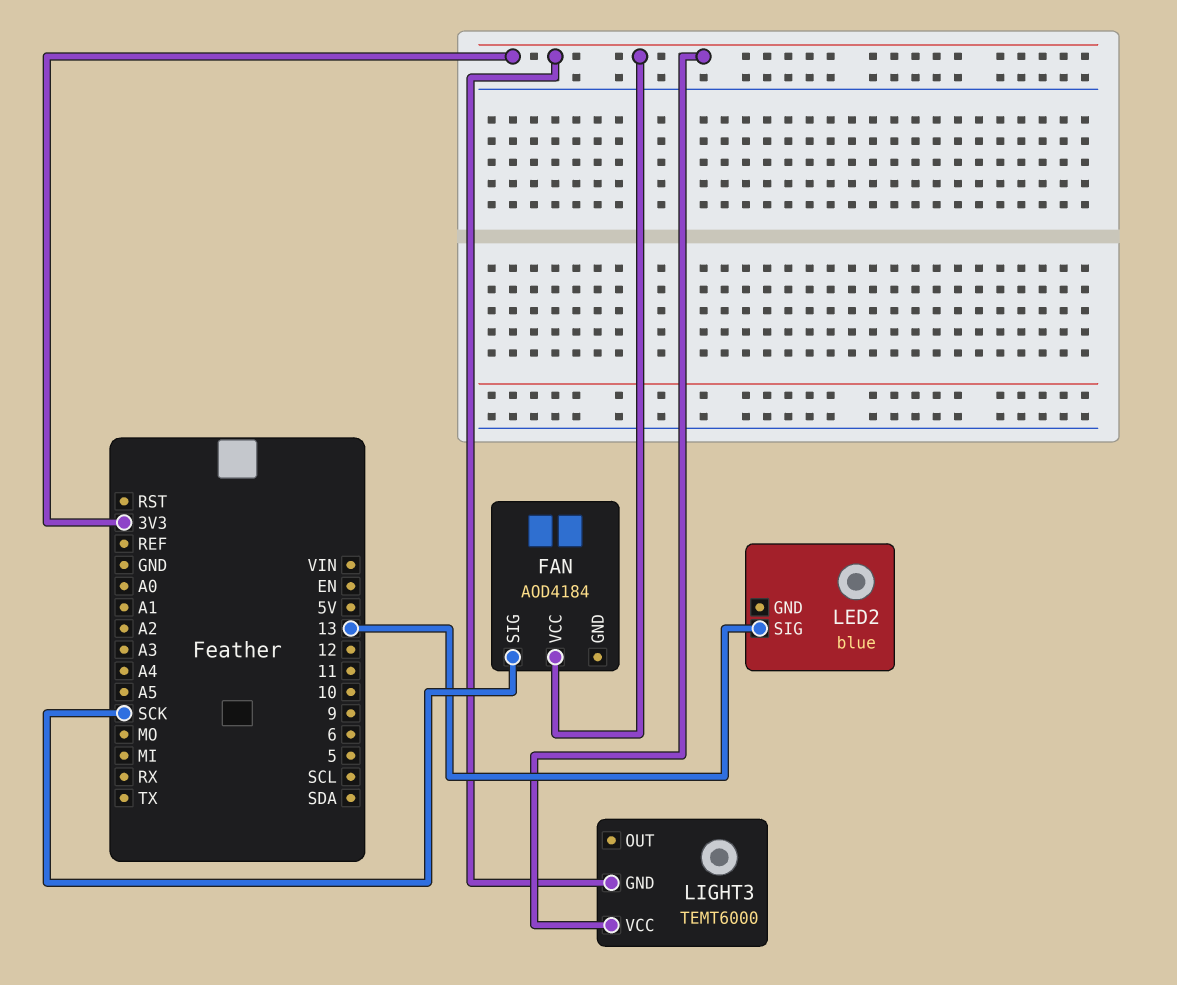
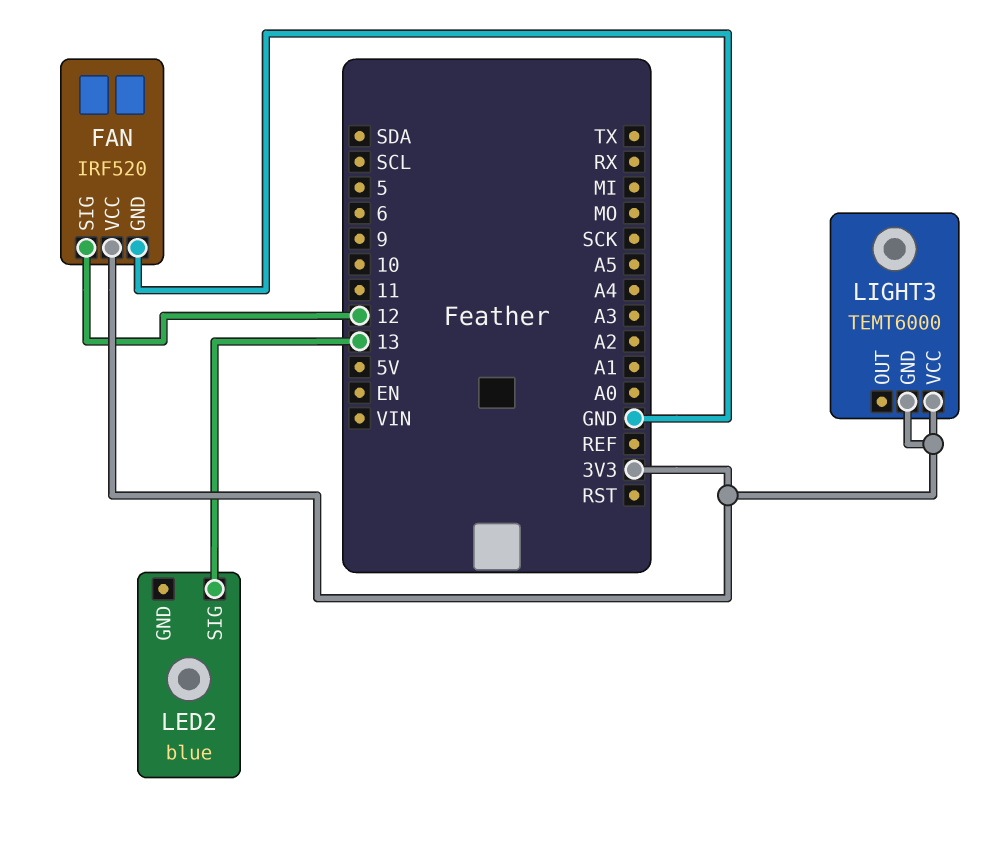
FAN: AOD4184 -> IRF520
FAN pin GND: none -> GND
FAN pin SIG: SCK -> 12

